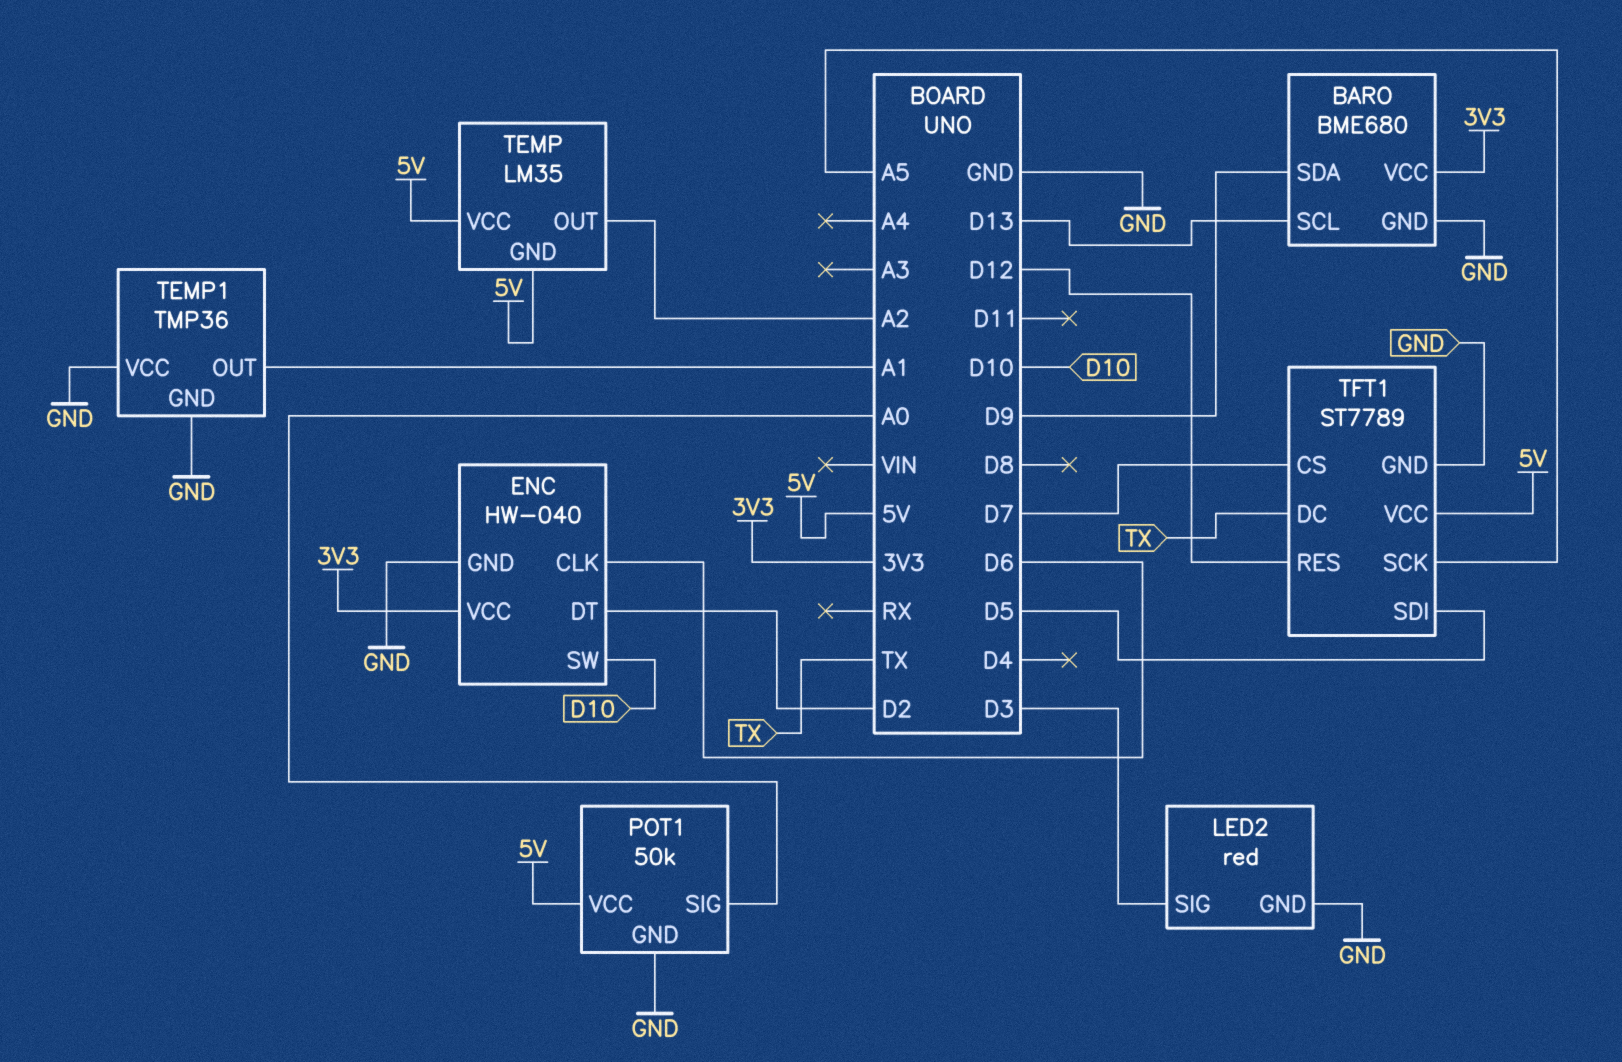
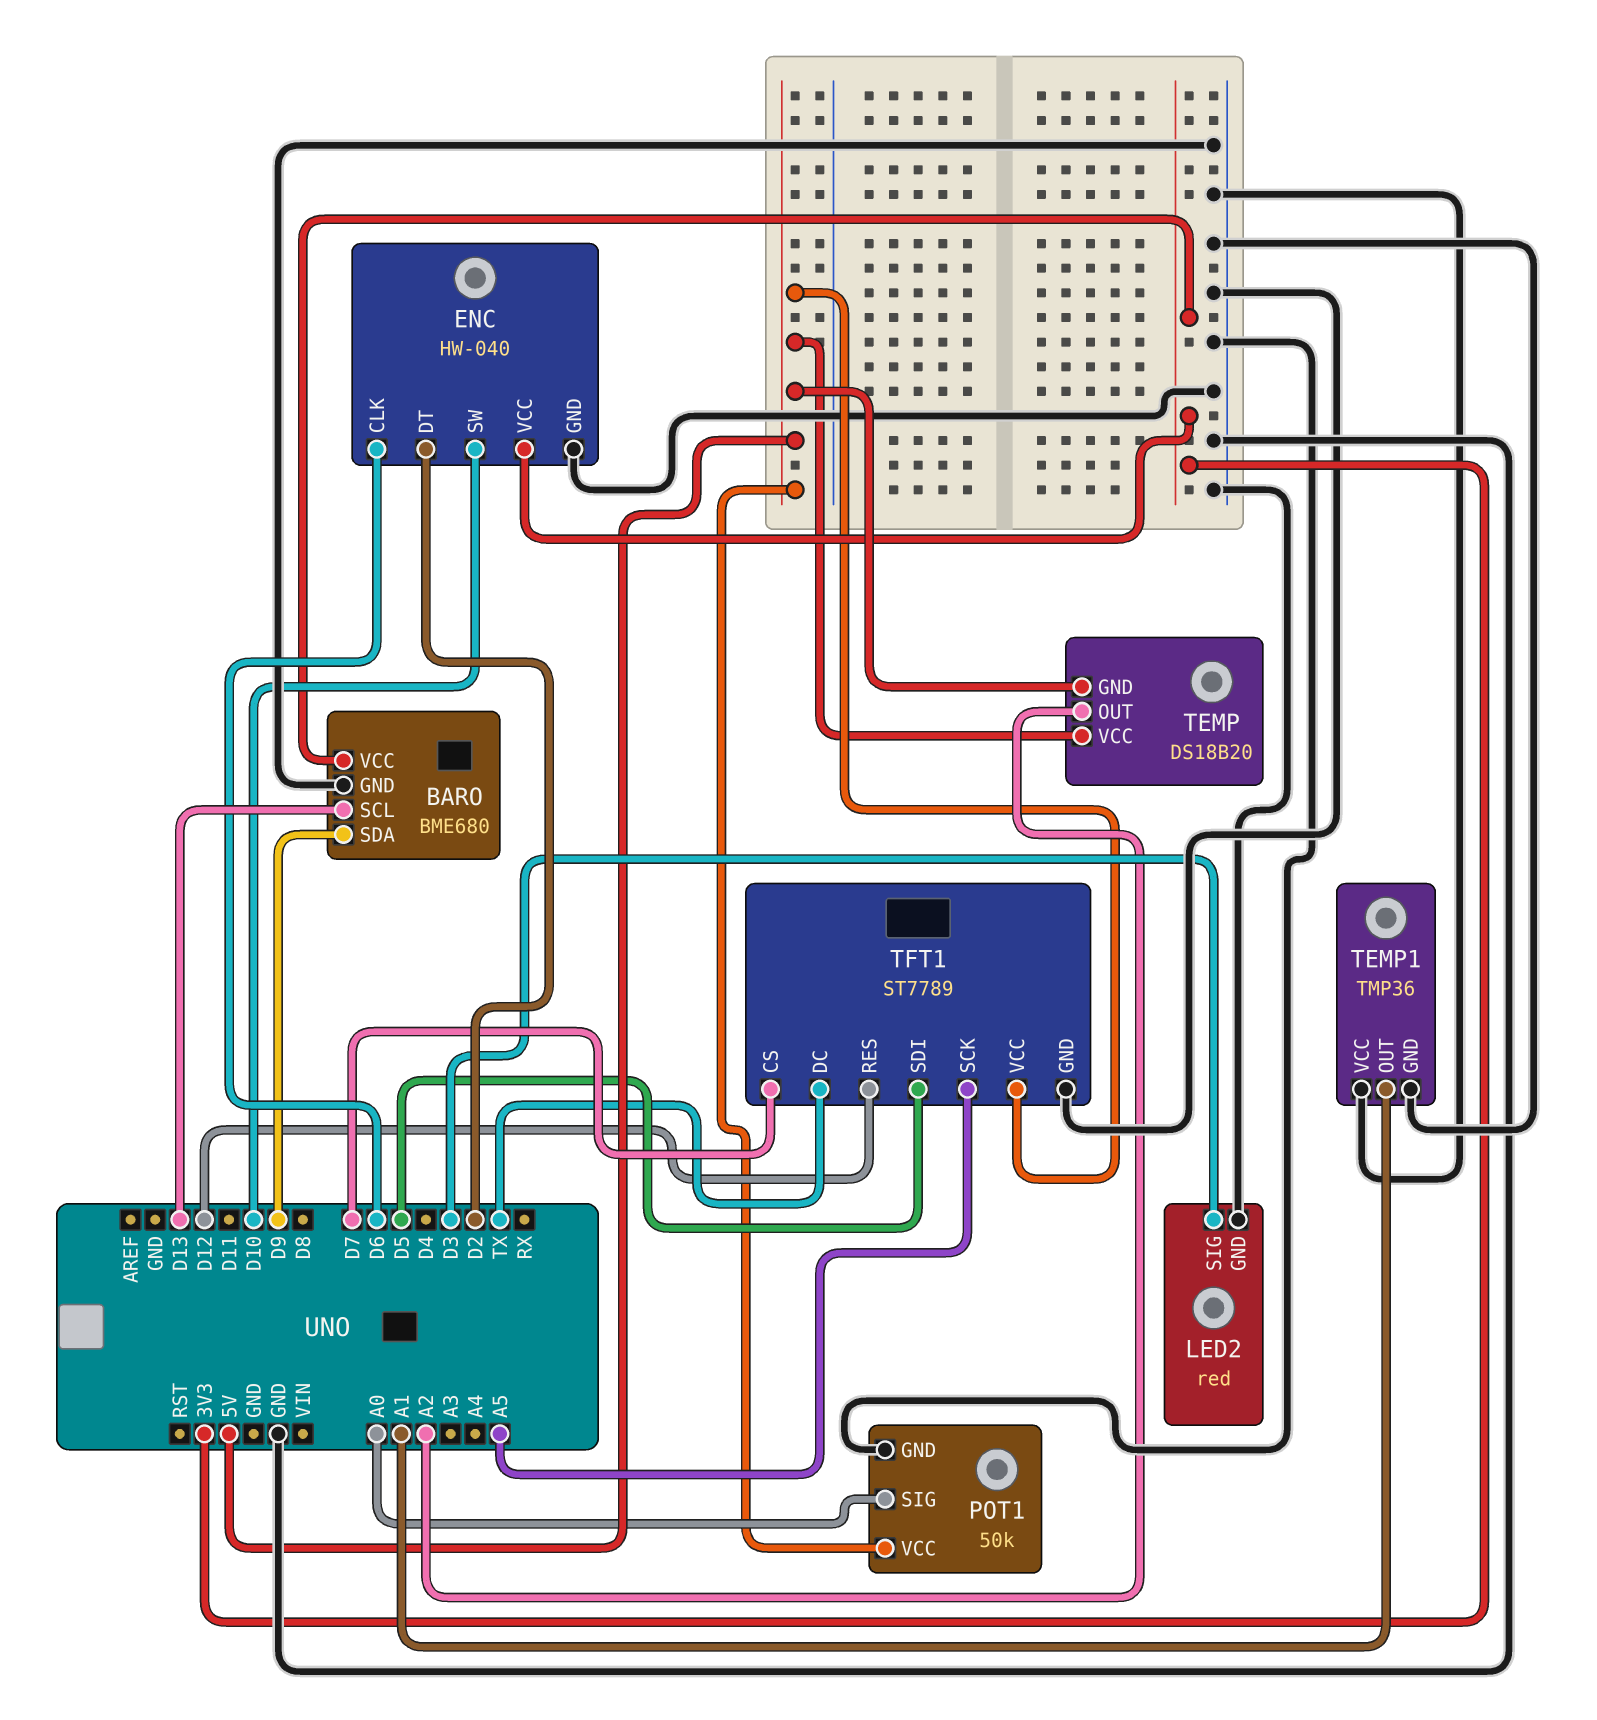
TEMP: LM35 -> DS18B20

